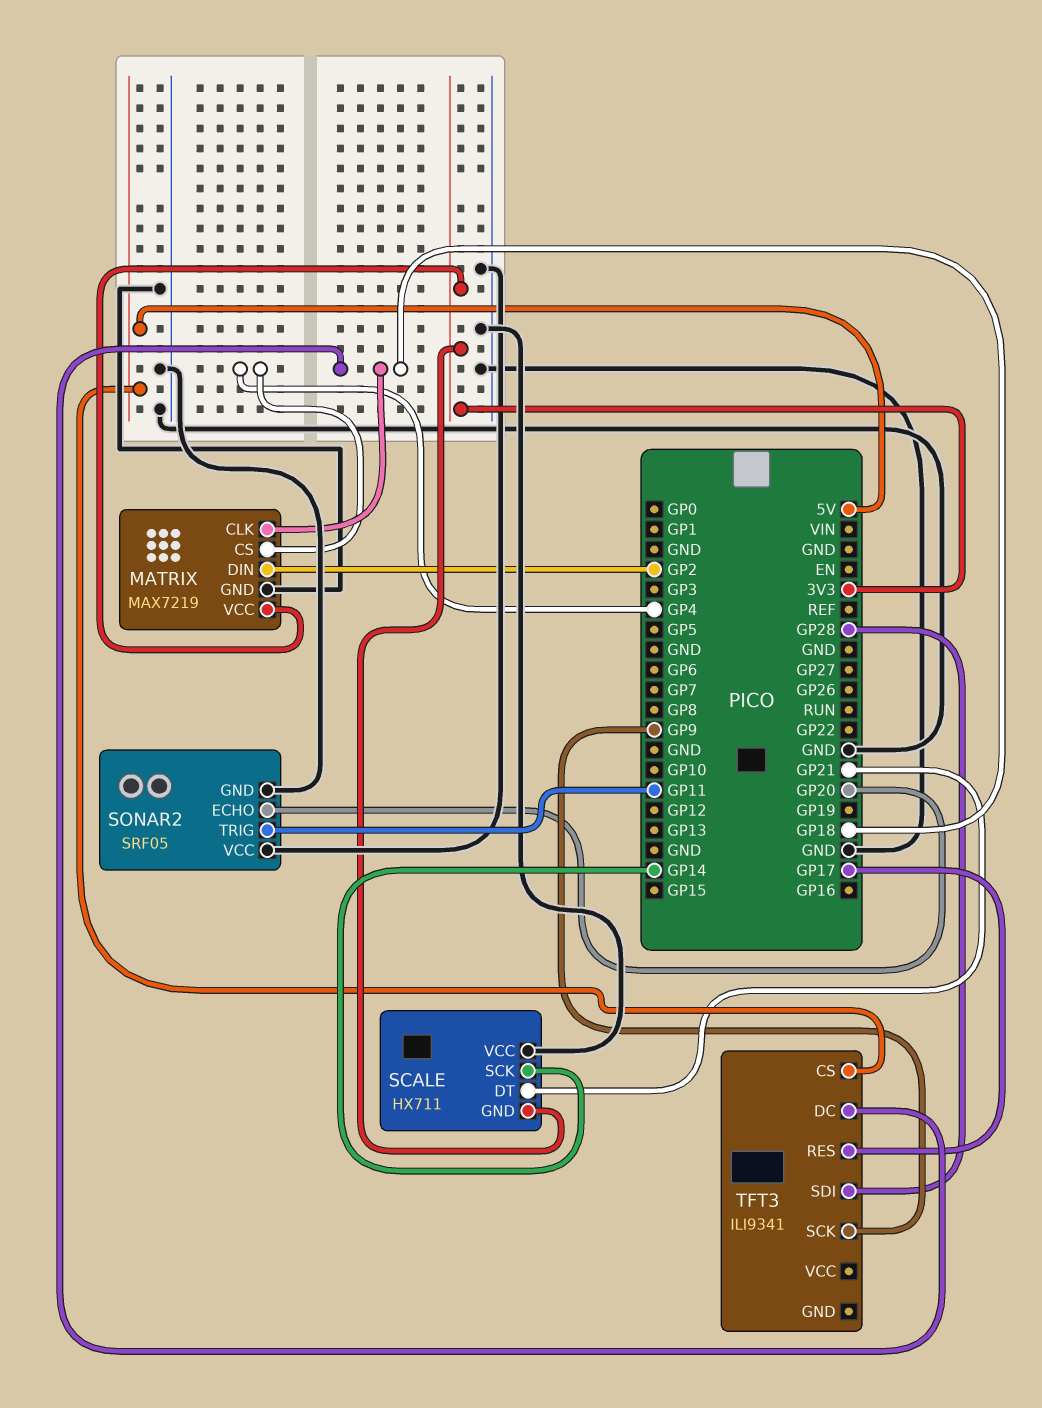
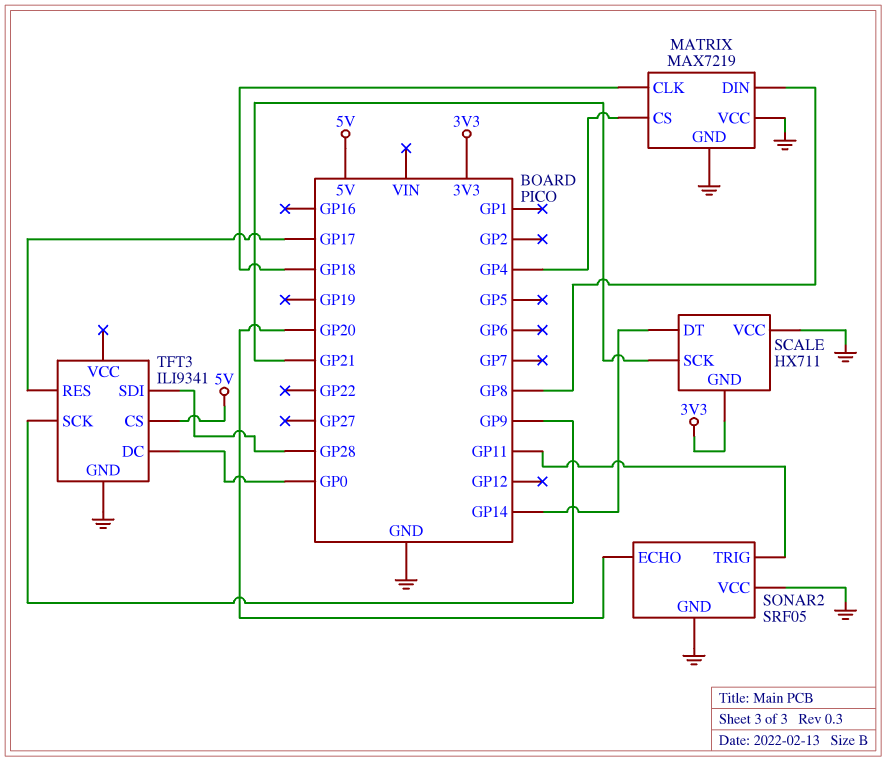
MATRIX pin DIN: GP2 -> GP8
MATRIX pin VCC: 3V3 -> GND
SCALE pin DT: GP21 -> GP14
SCALE pin SCK: GP14 -> GP21
TFT3 pin DC: GP18 -> GP0
TFT3 pin GND: none -> GND

